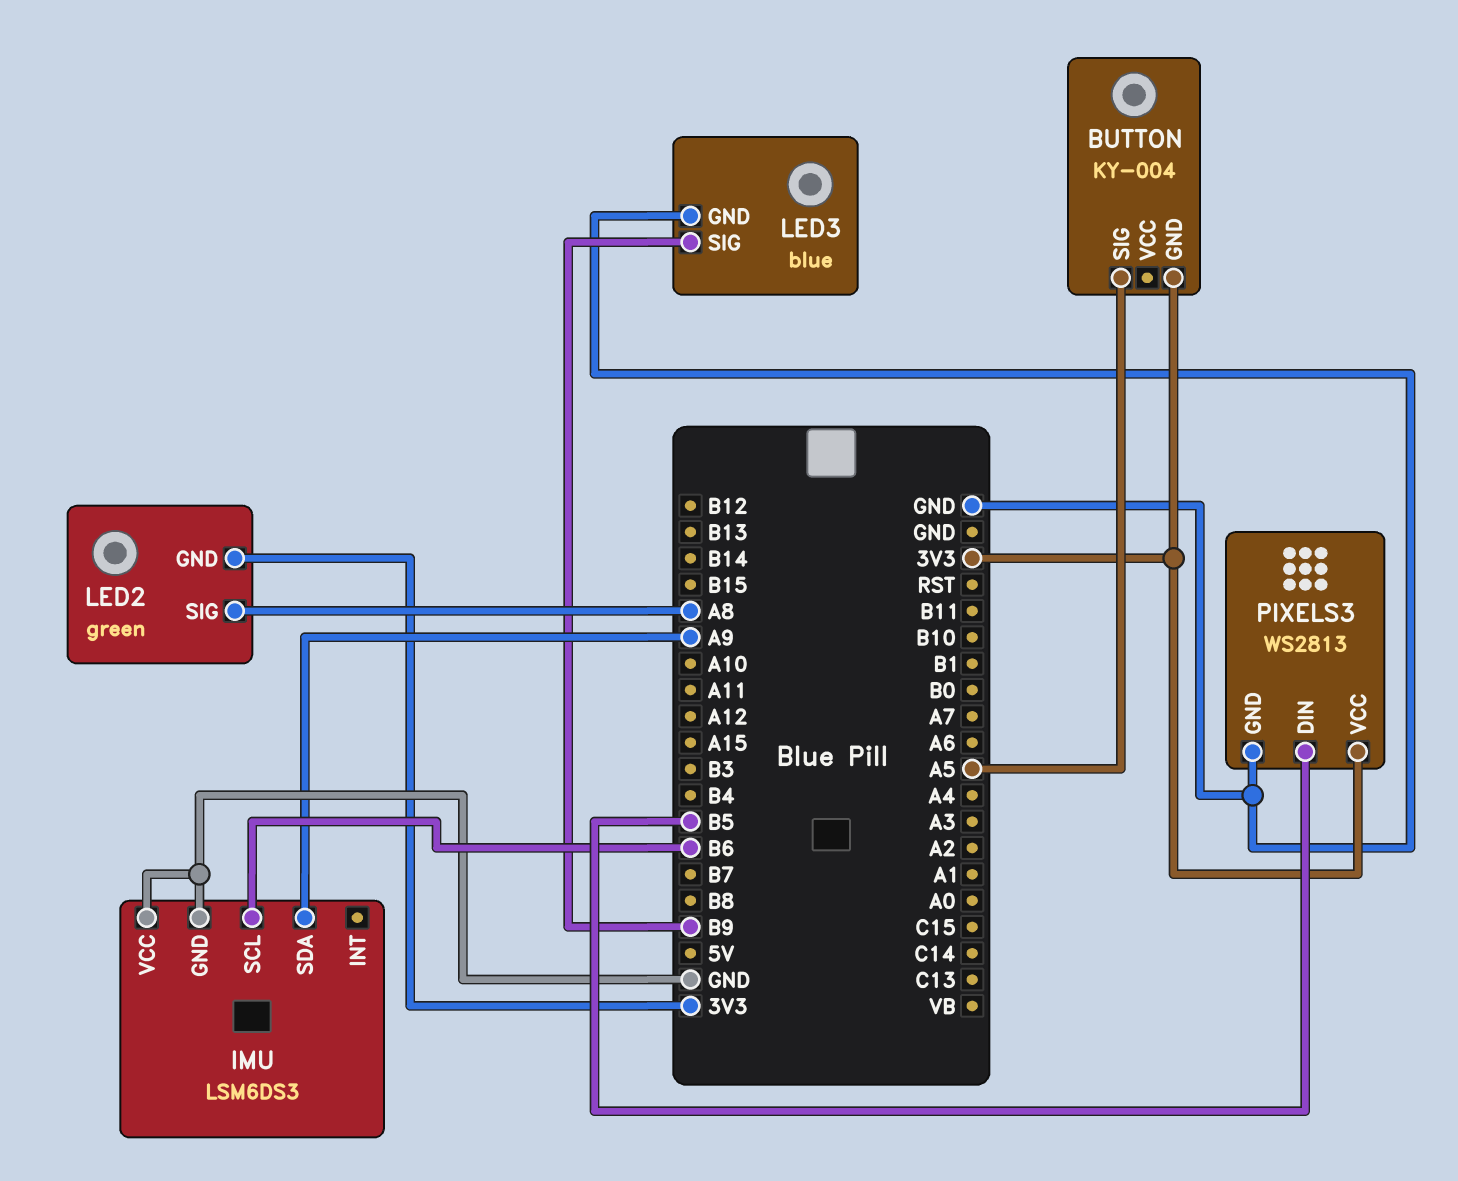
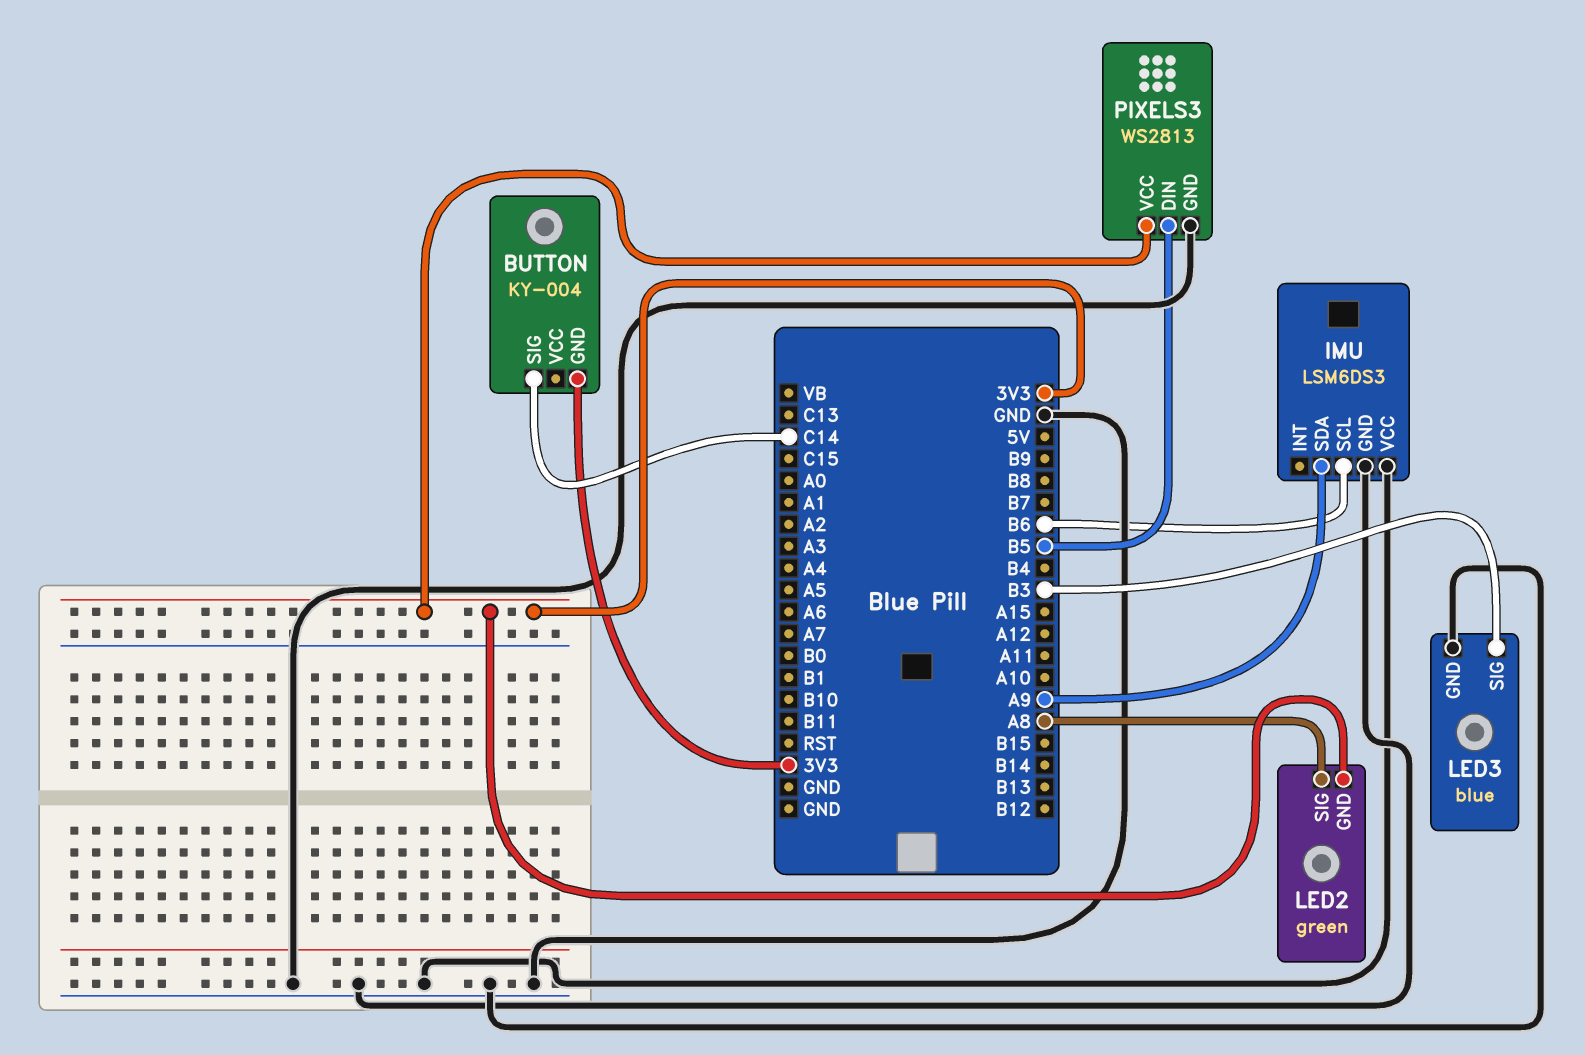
BUTTON pin SIG: A5 -> C14
LED3 pin SIG: B9 -> B3

